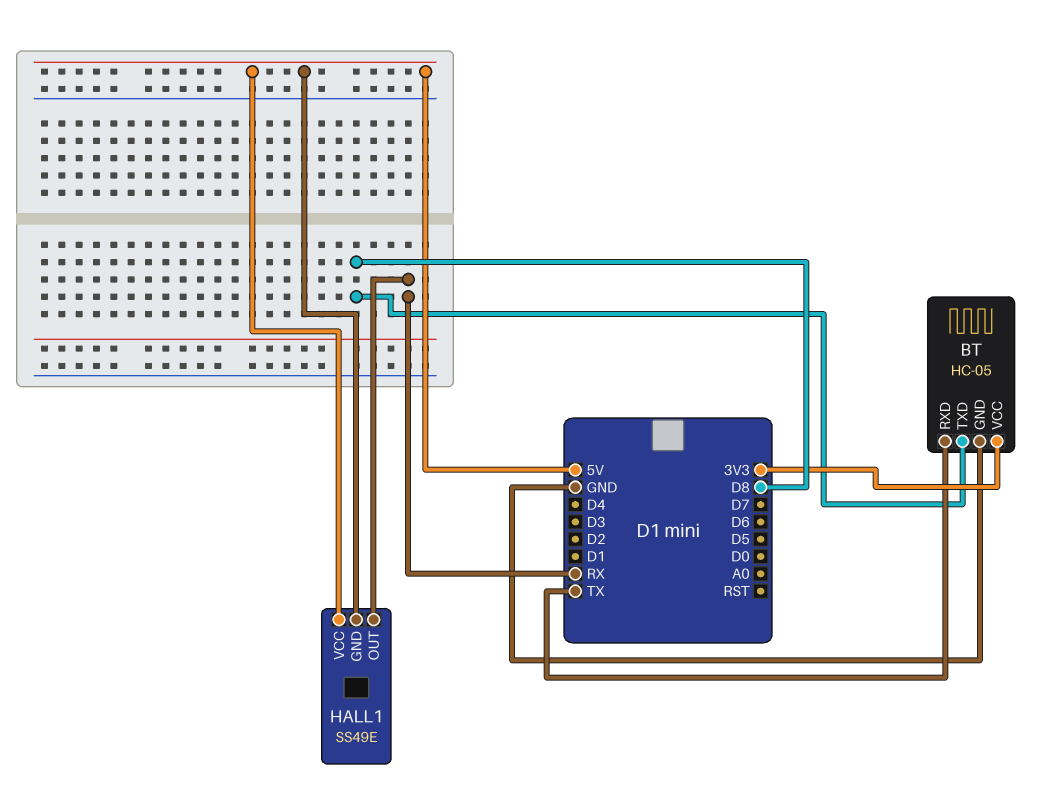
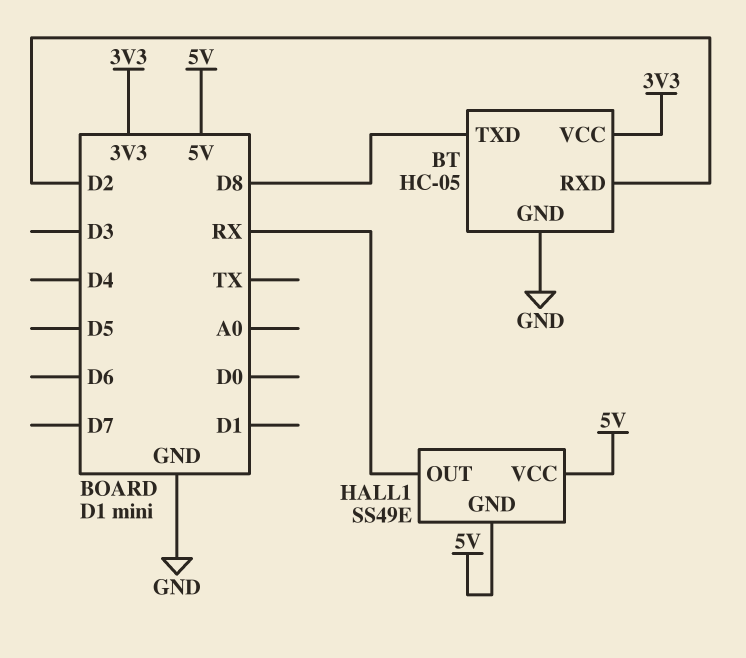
BT pin RXD: TX -> D2

